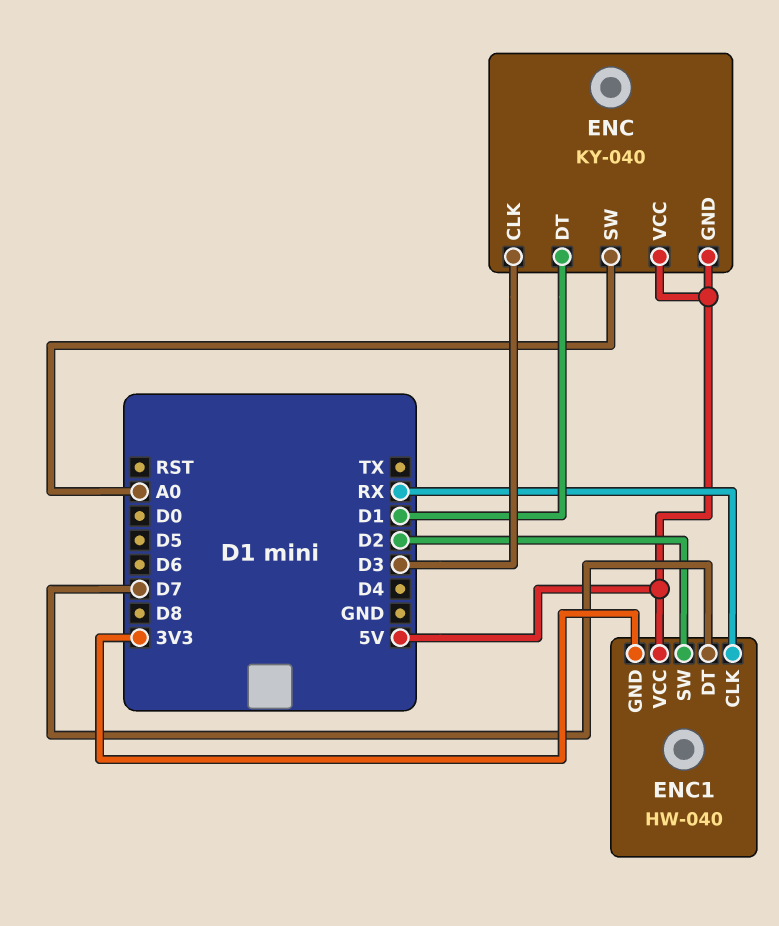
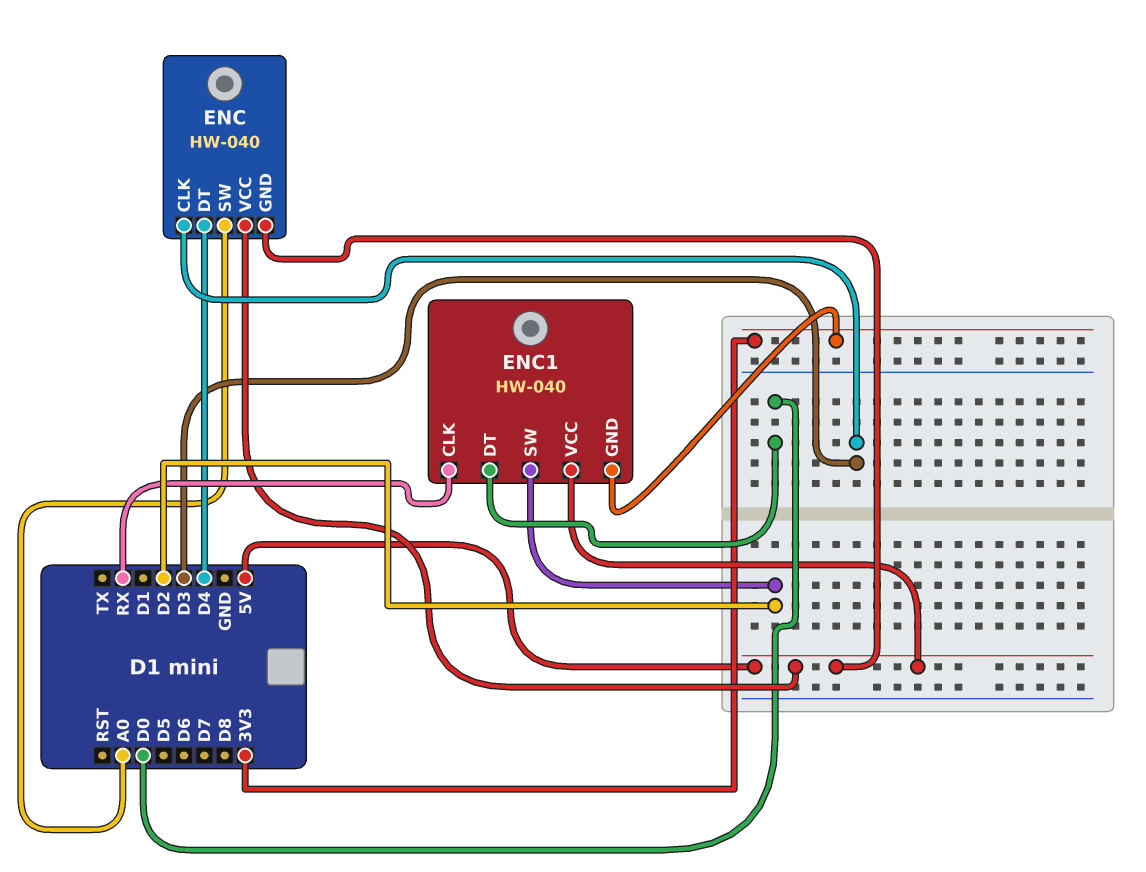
ENC: KY-040 -> HW-040
ENC pin DT: D1 -> D4
ENC1 pin DT: D7 -> D0

